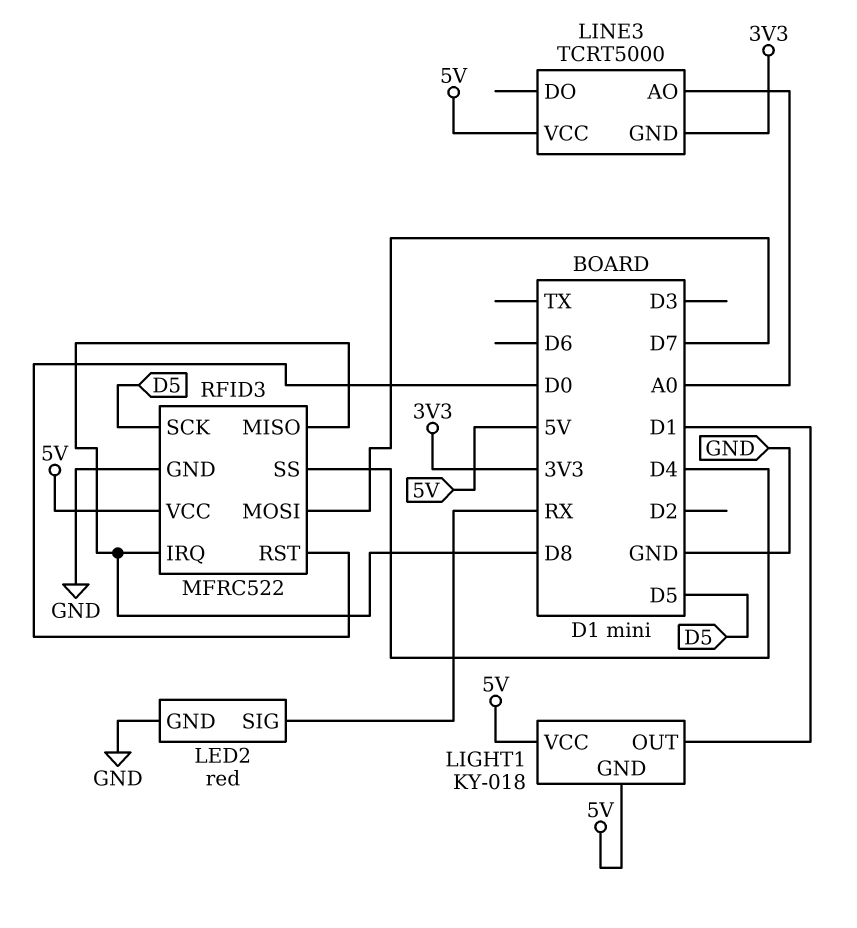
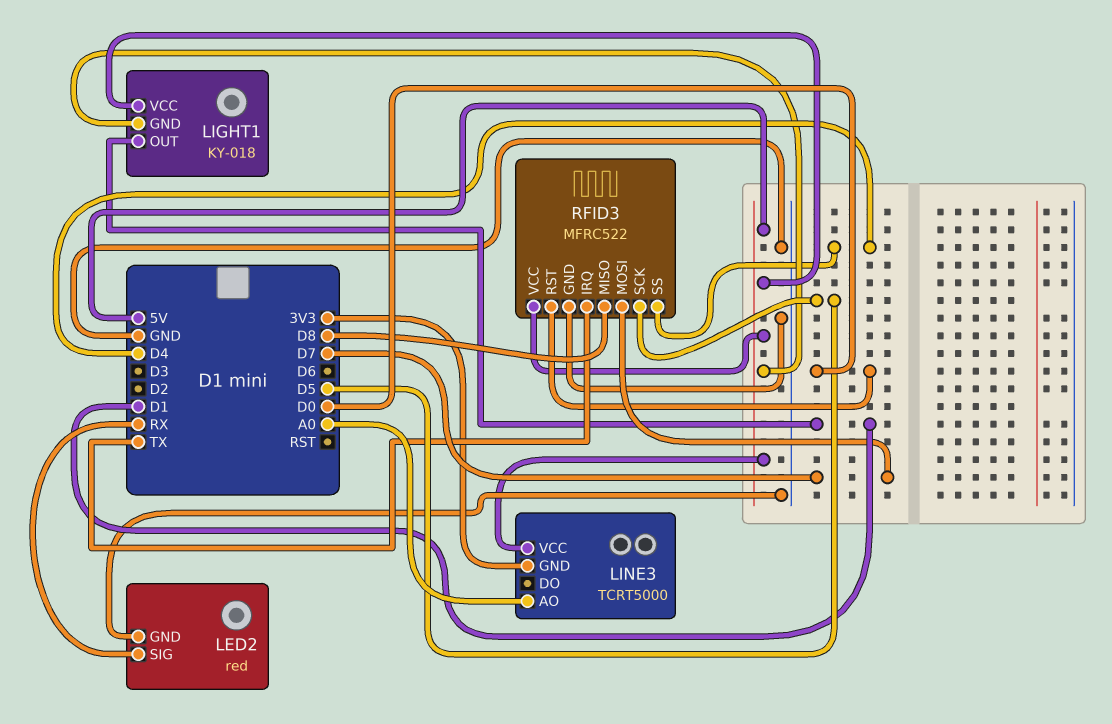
RFID3 pin IRQ: D8 -> TX

